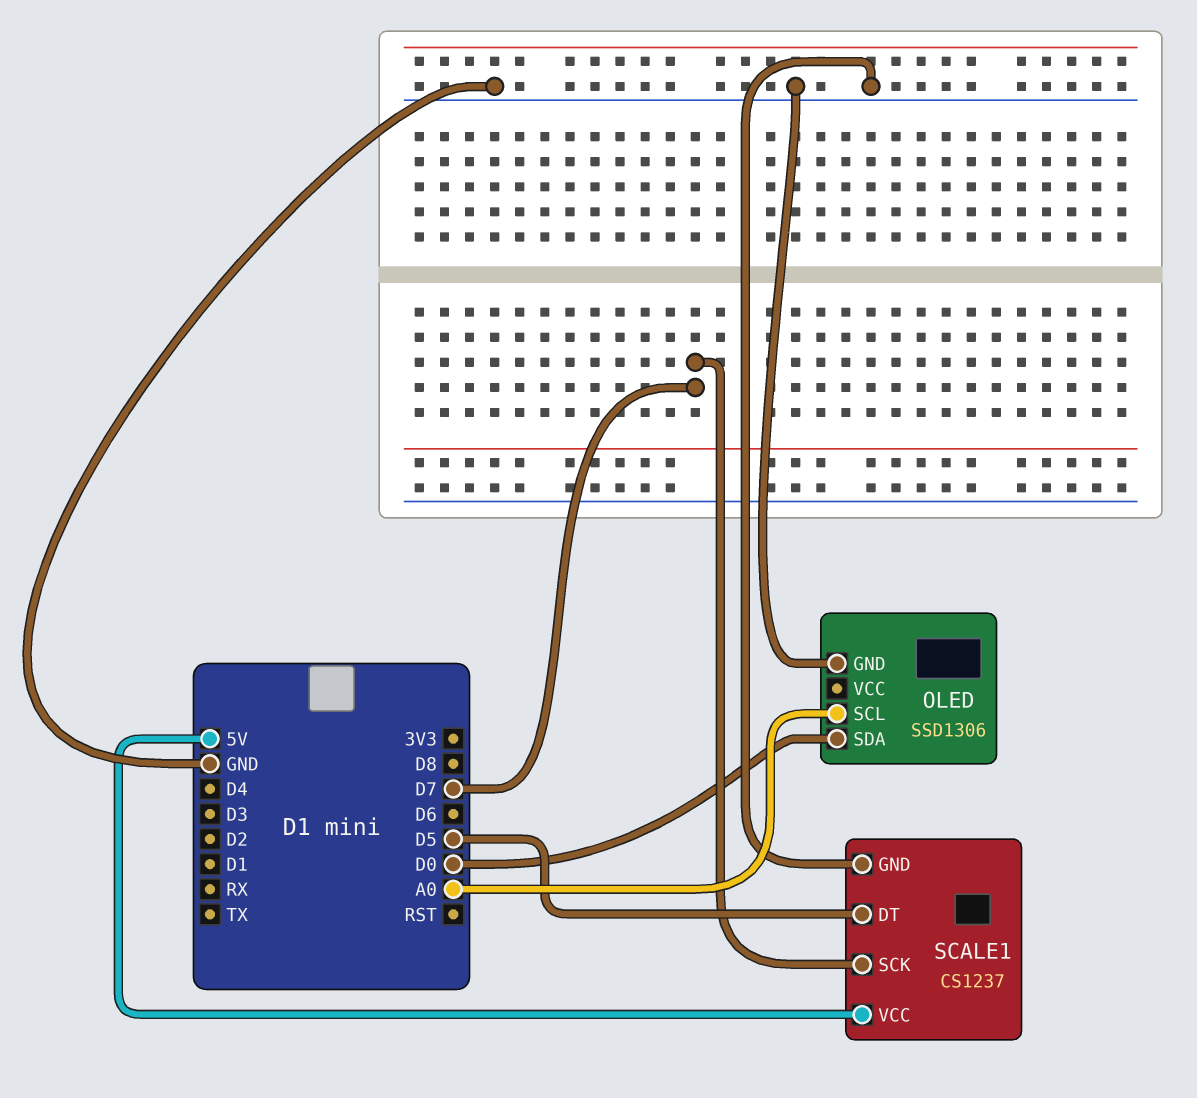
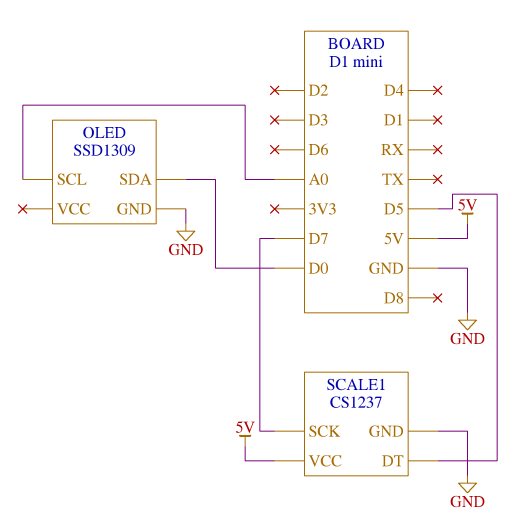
OLED: SSD1306 -> SSD1309

